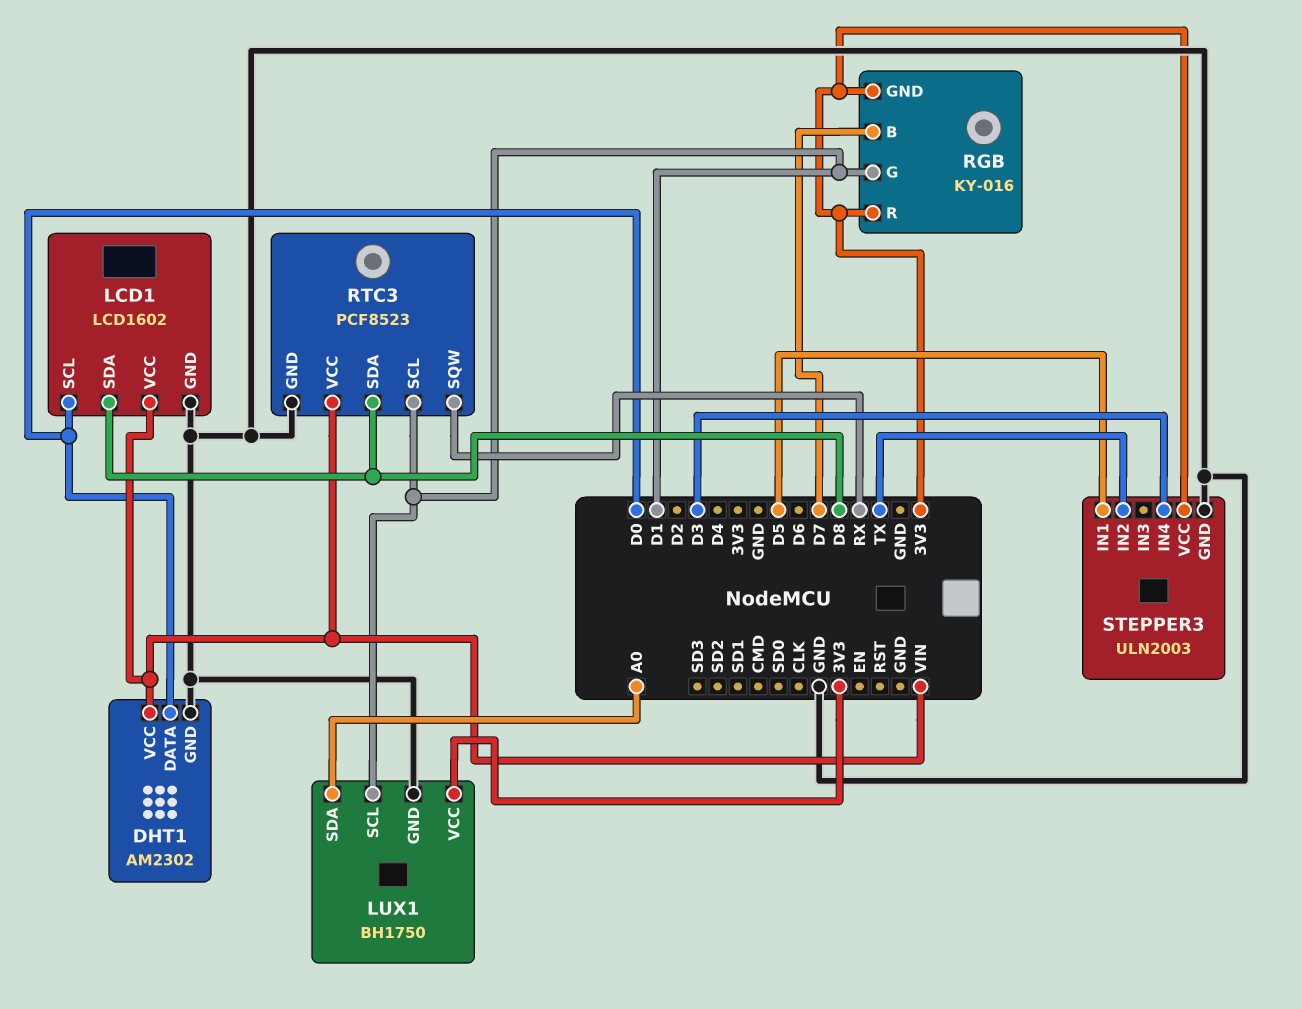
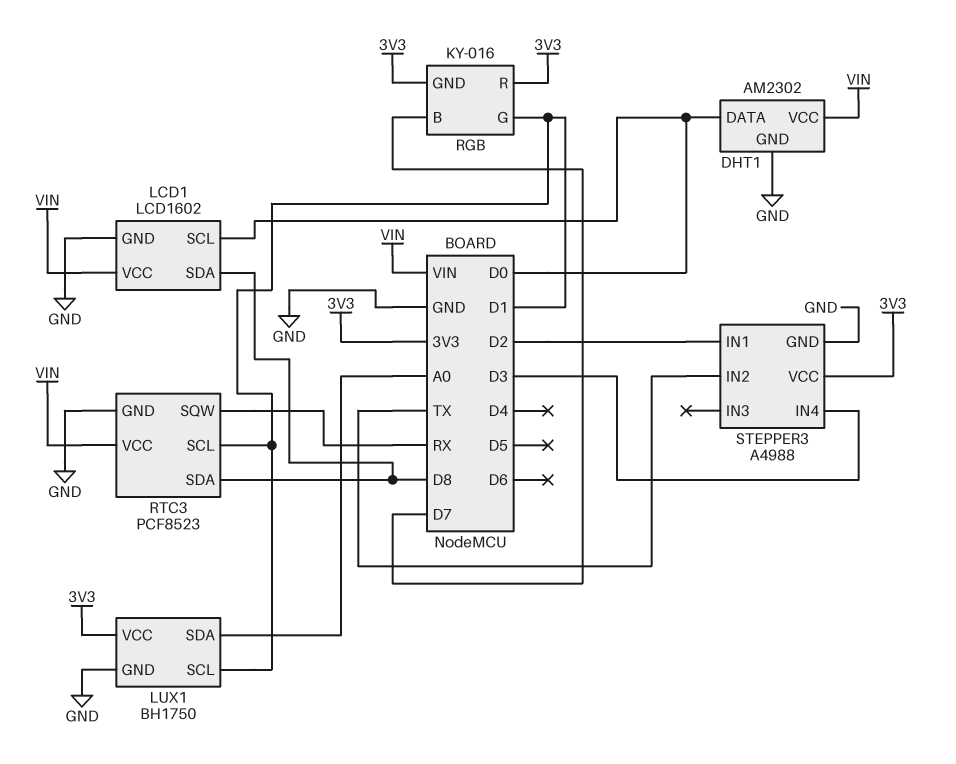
STEPPER3: ULN2003 -> A4988
STEPPER3 pin IN1: D5 -> D2

